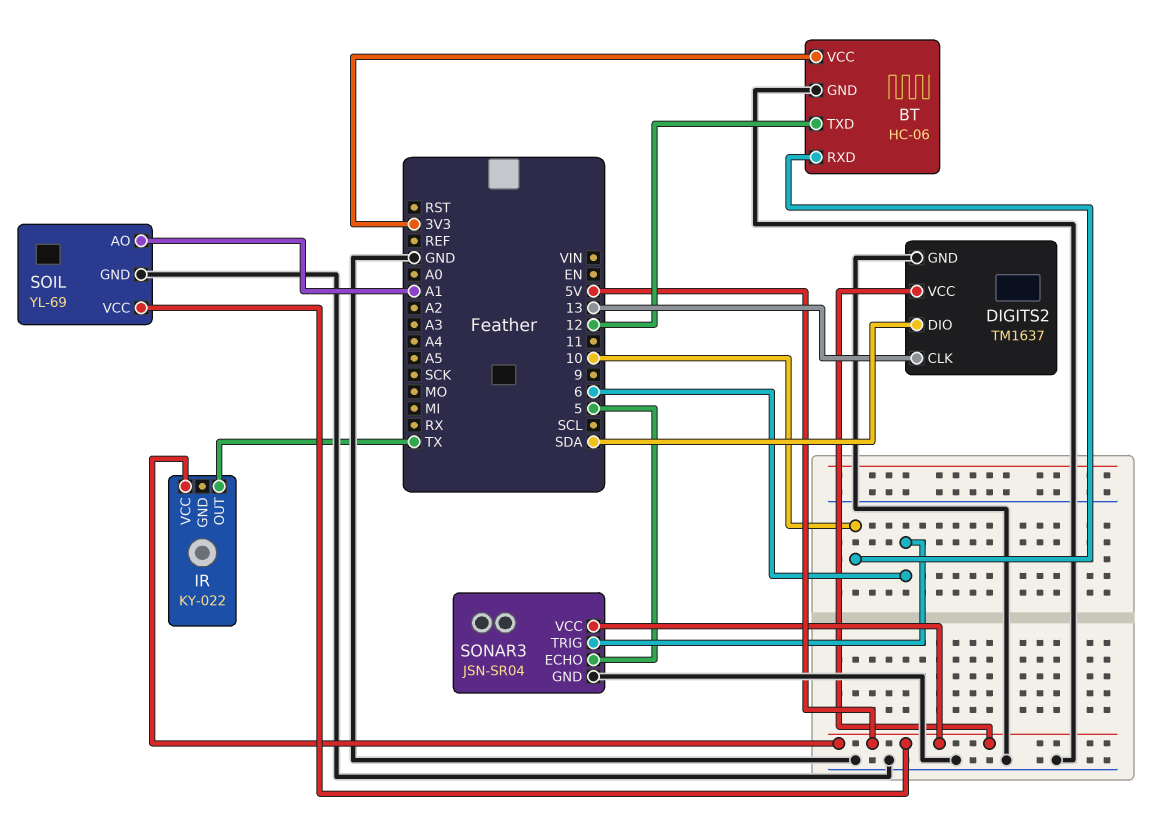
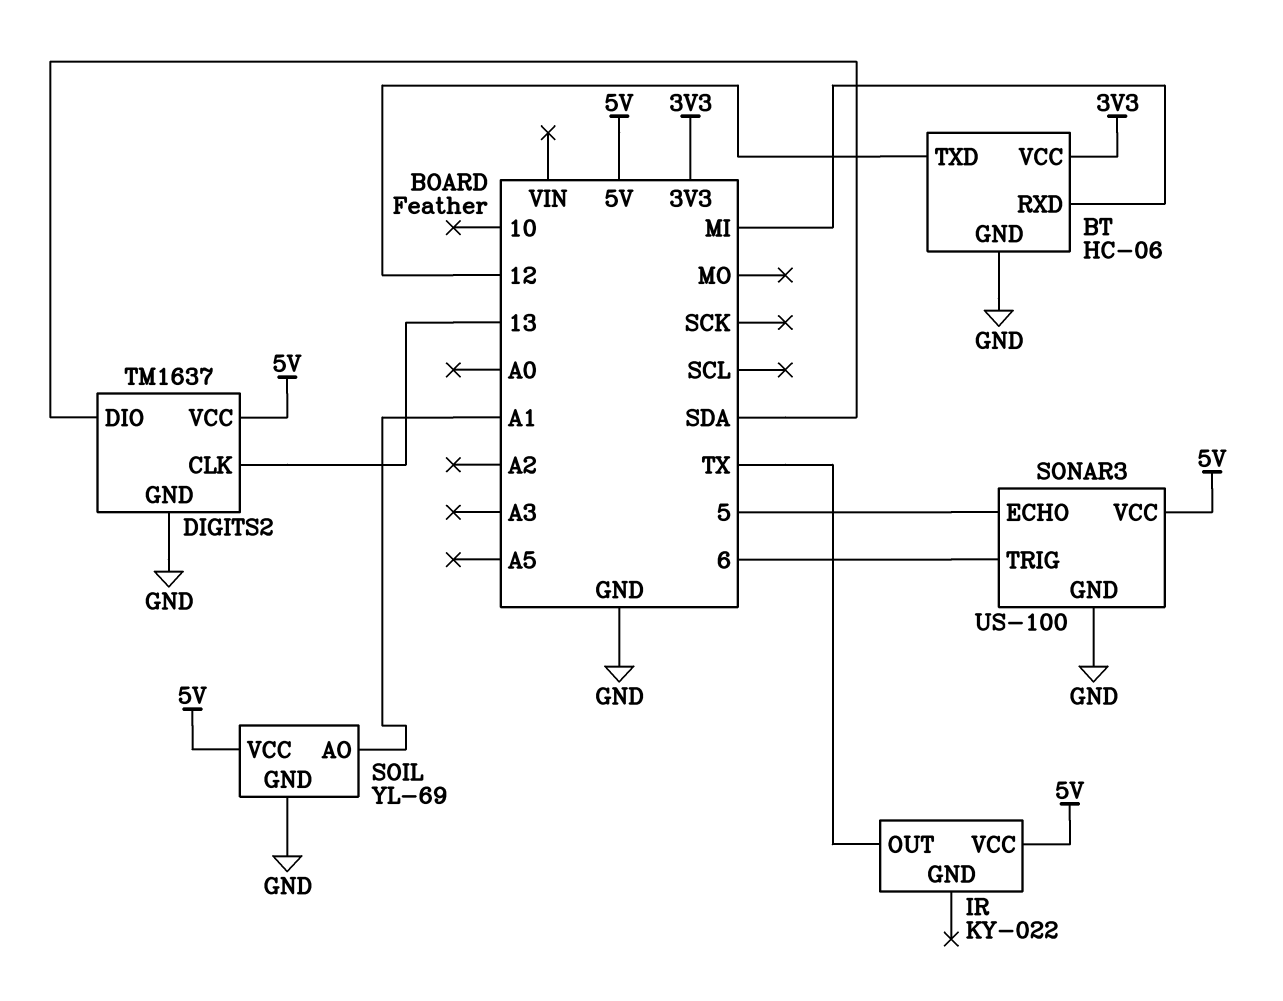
BT pin RXD: 10 -> MI
SONAR3: JSN-SR04 -> US-100

